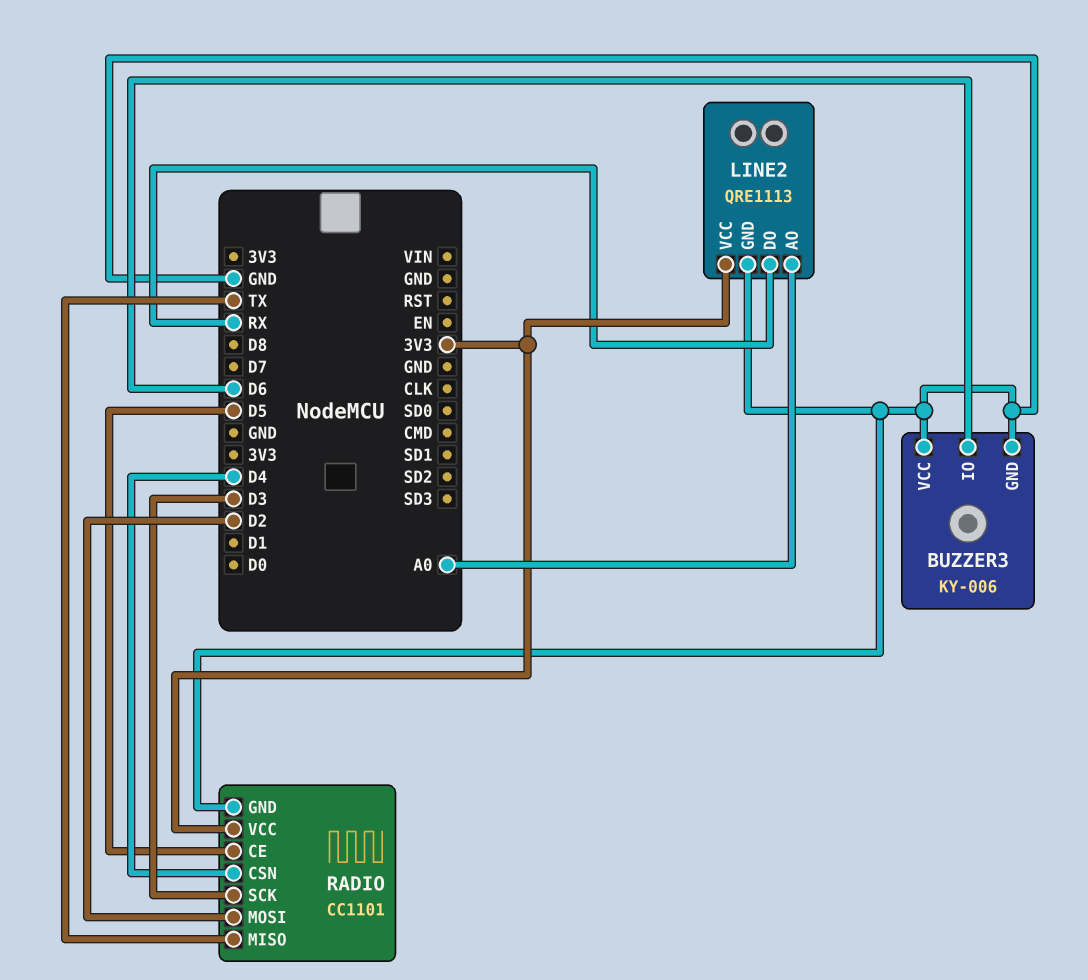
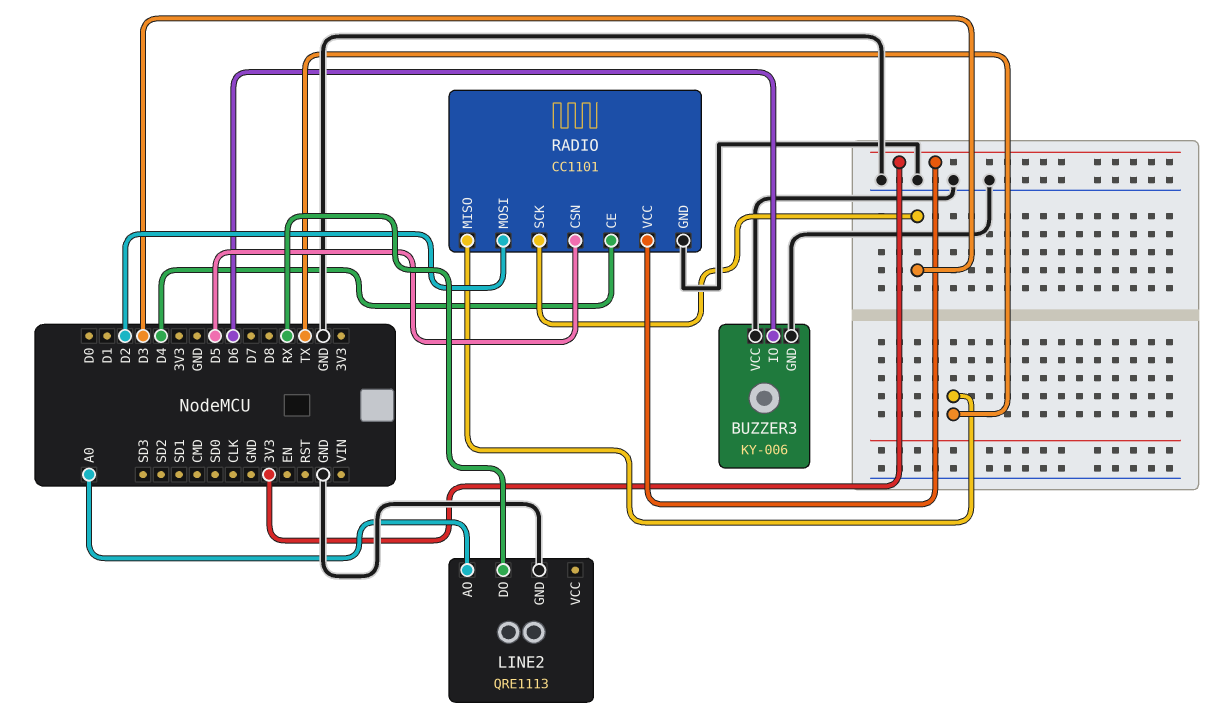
LINE2 pin VCC: 3V3 -> none
RADIO pin CE: D5 -> D4
RADIO pin CSN: D4 -> D5

